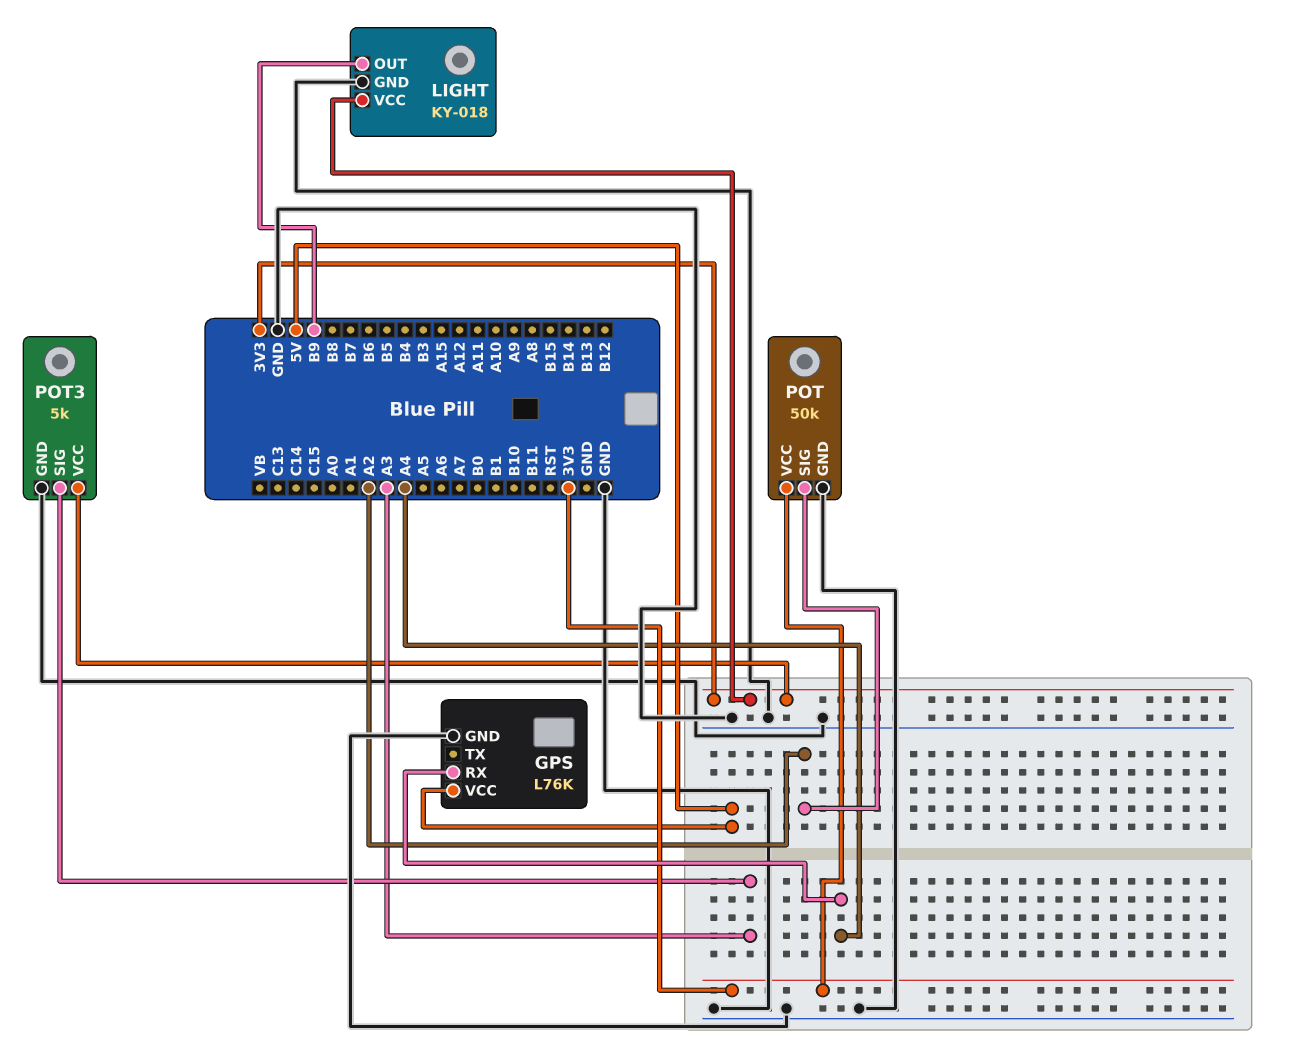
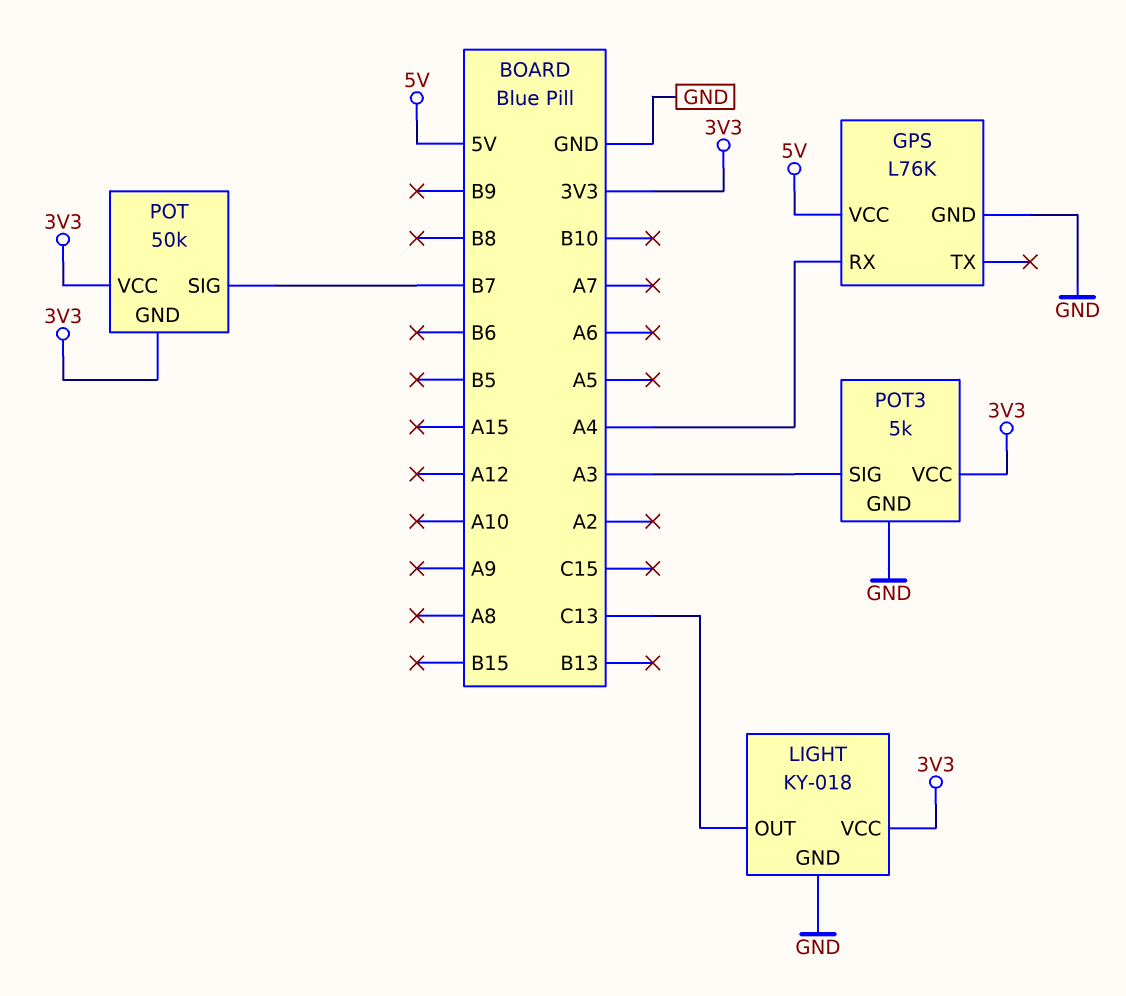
LIGHT pin OUT: B9 -> C13
POT pin GND: GND -> 3V3
POT pin SIG: A2 -> B7

